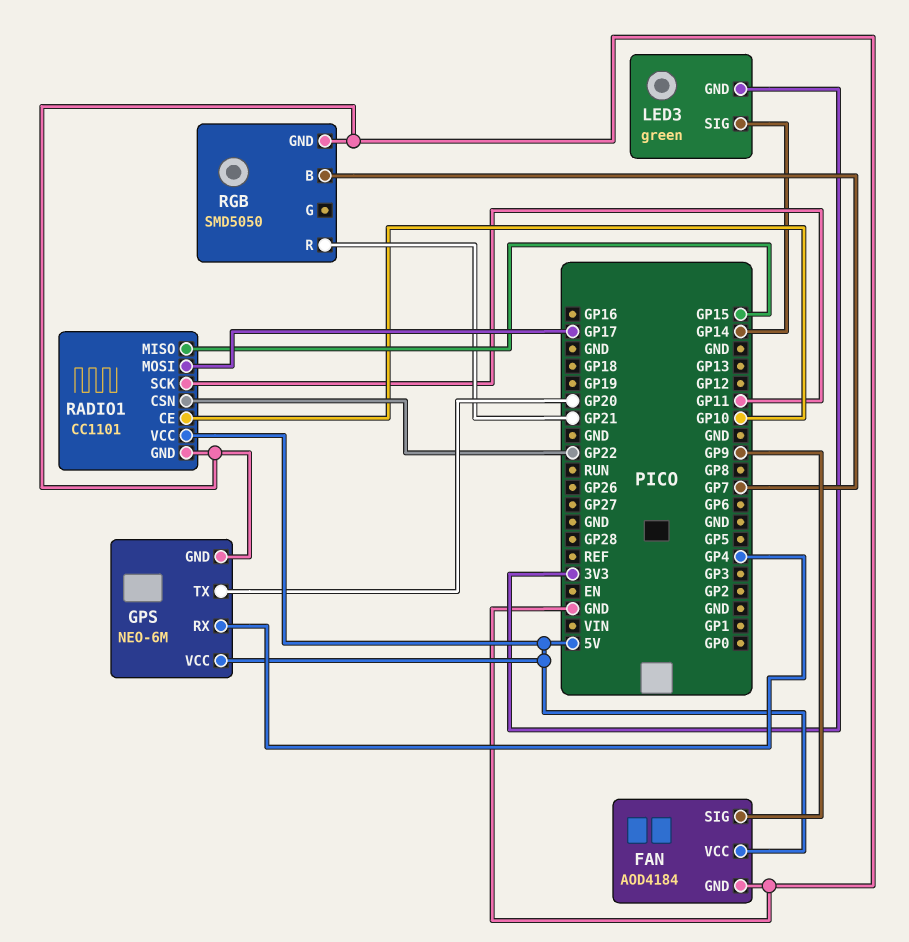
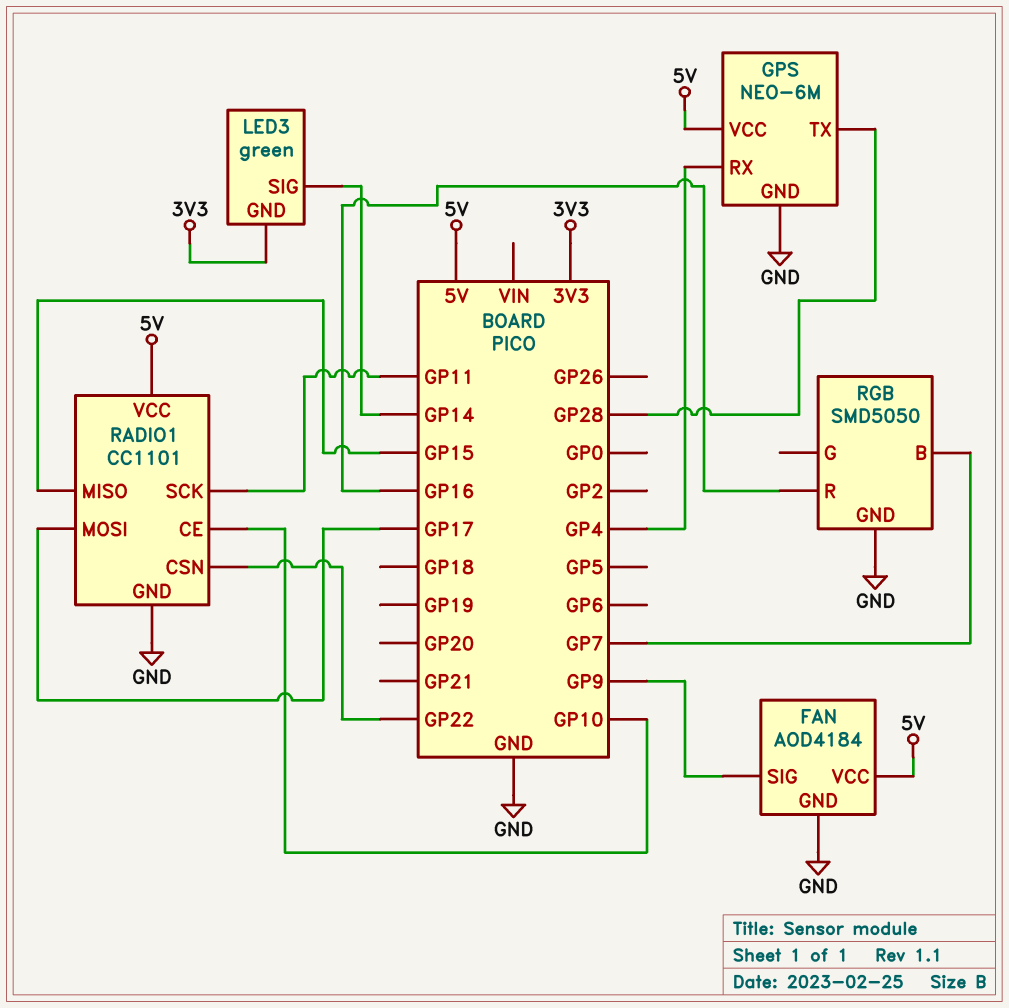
GPS pin TX: GP20 -> GP28
RGB pin R: GP21 -> GP16

